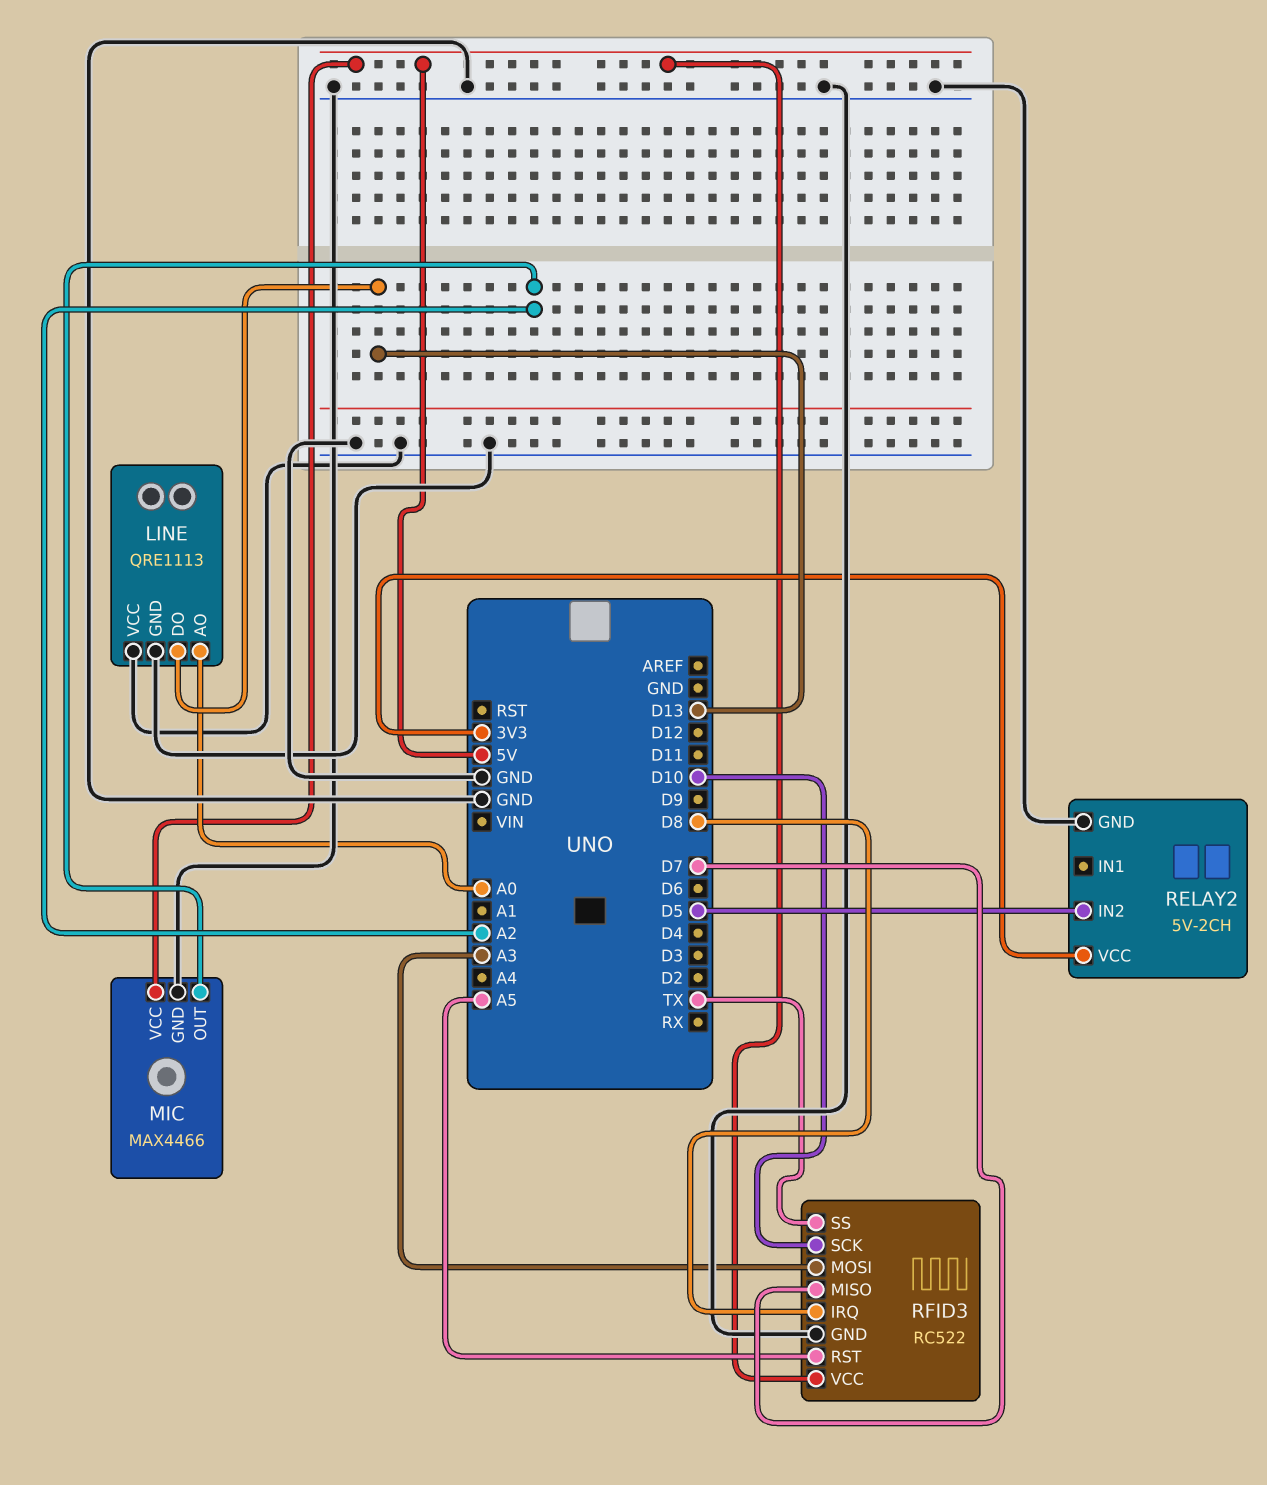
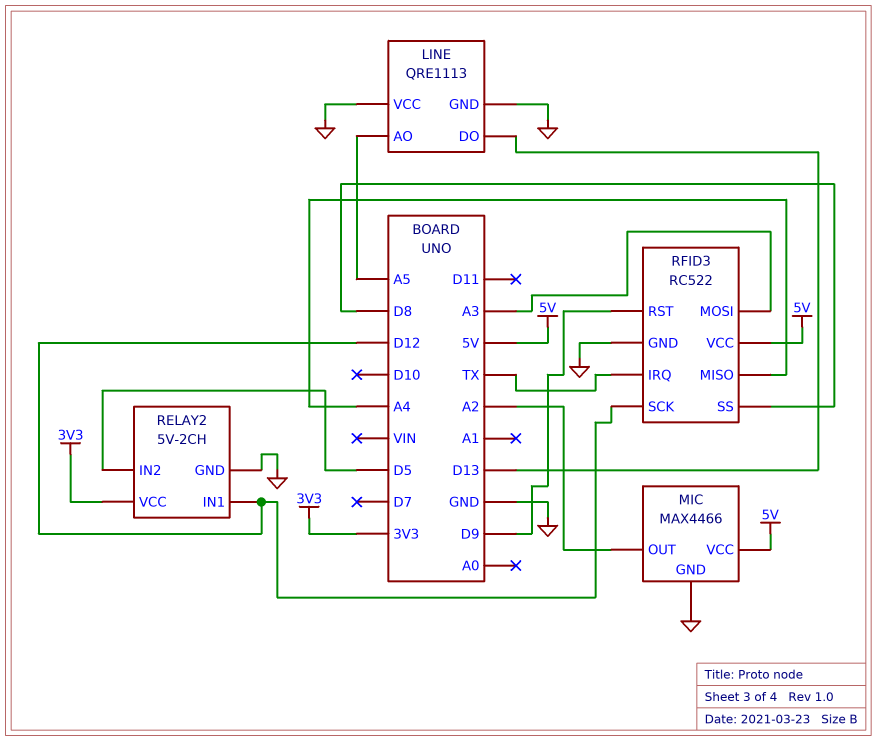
LINE pin AO: A0 -> A5
RELAY2 pin IN1: none -> D12
RFID3 pin IRQ: D8 -> TX
RFID3 pin MISO: D7 -> A4
RFID3 pin RST: A5 -> D9
RFID3 pin SCK: D10 -> D12
RFID3 pin SS: TX -> D8

